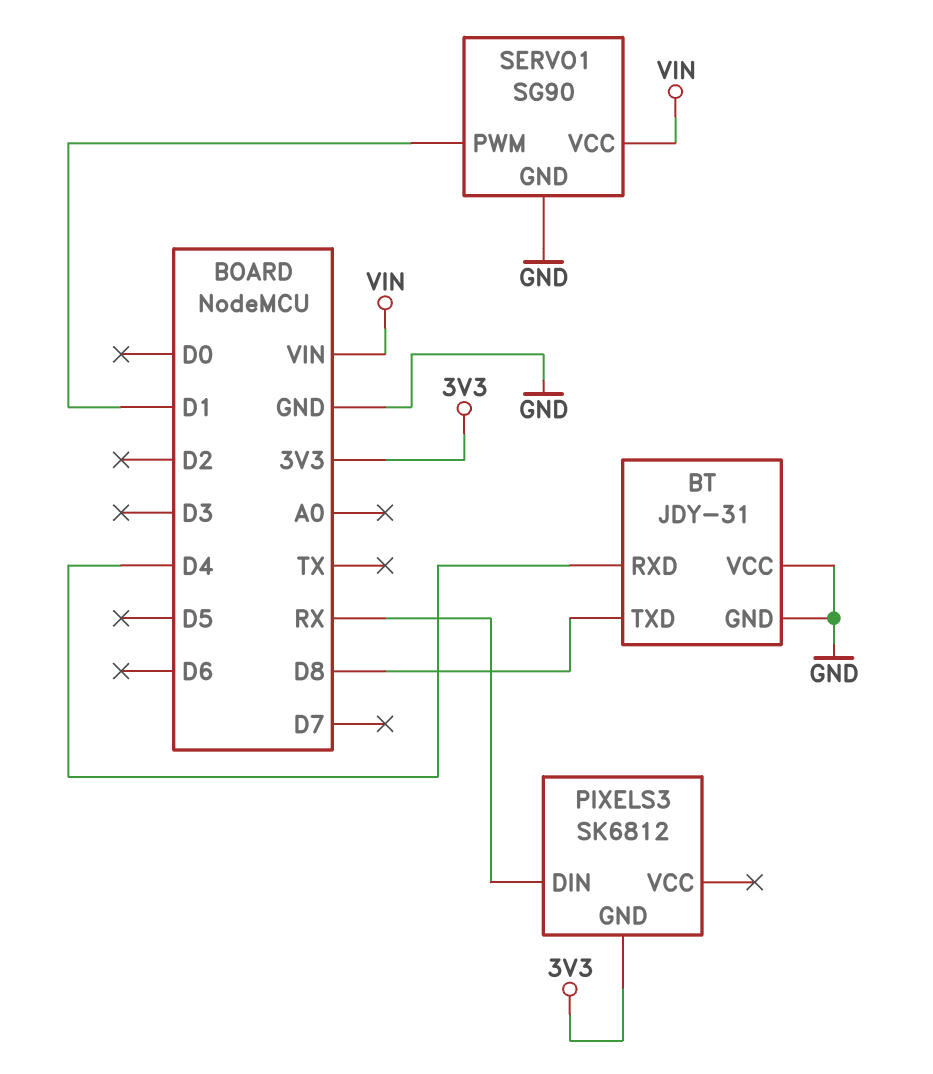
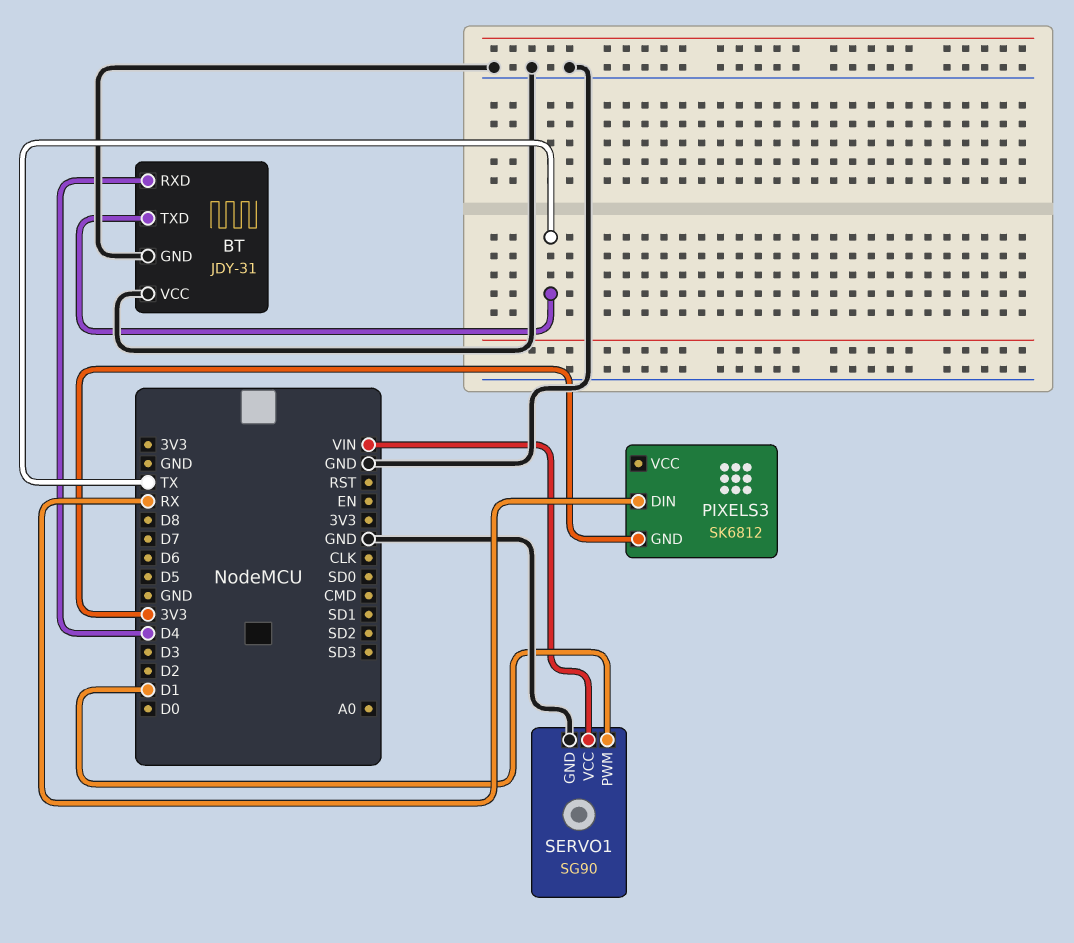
BT pin TXD: D8 -> TX

